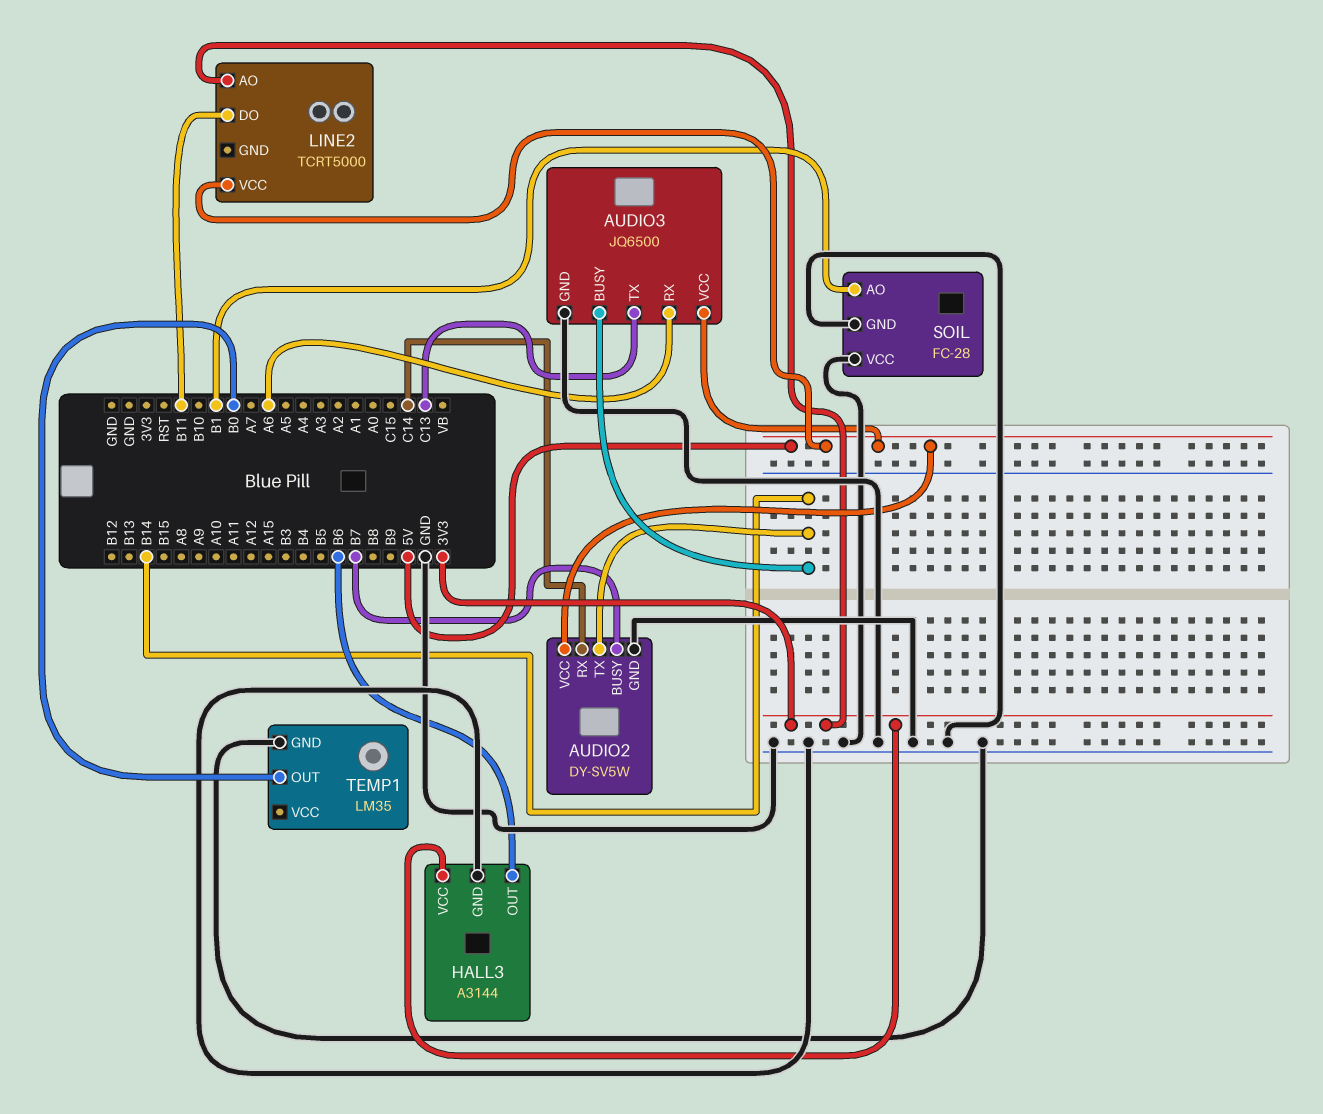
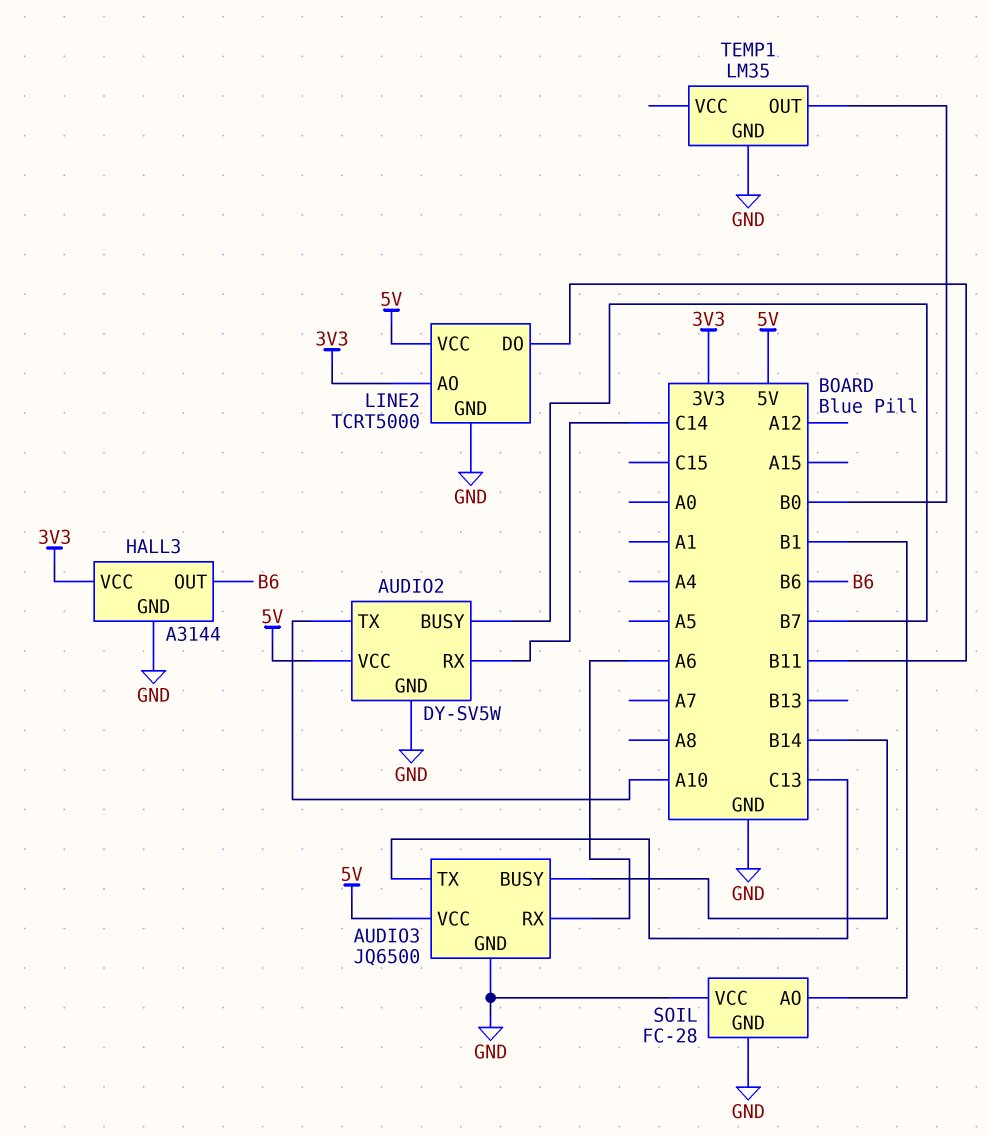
AUDIO2 pin TX: B14 -> A10
LINE2 pin GND: none -> GND

